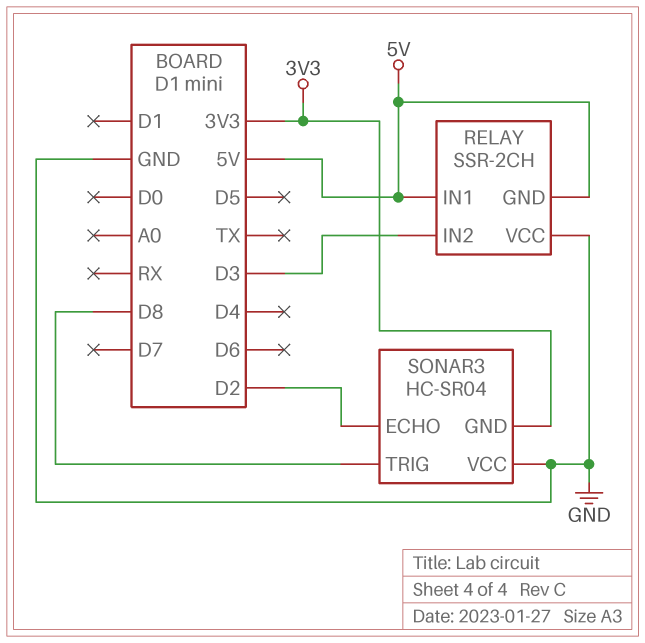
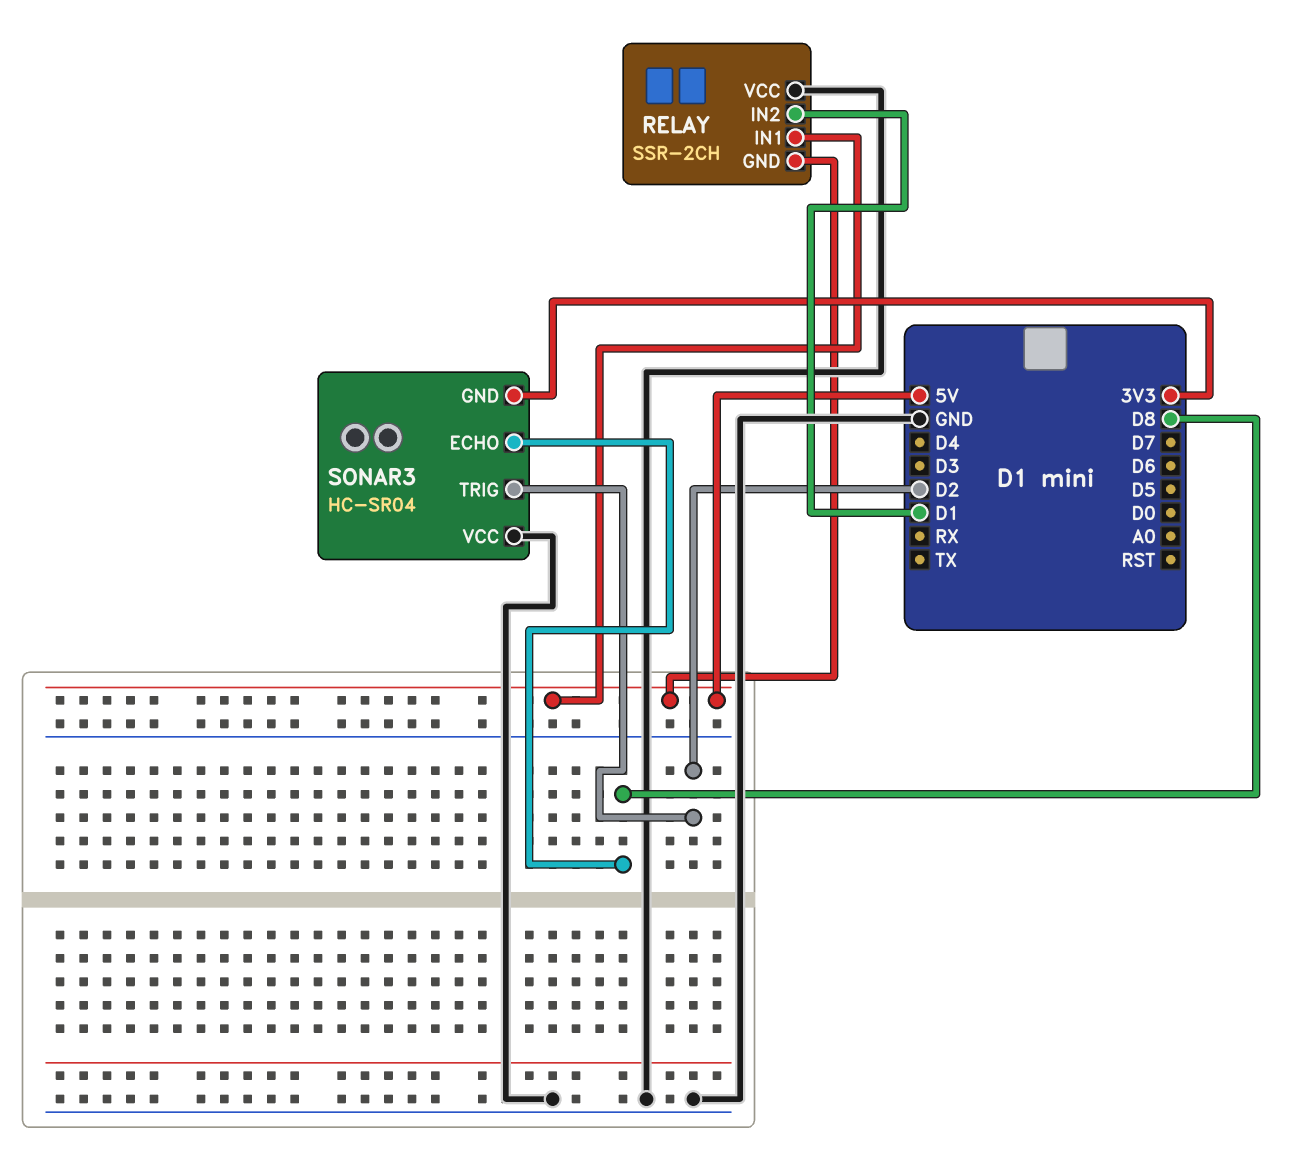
RELAY pin IN2: D3 -> D1
SONAR3 pin ECHO: D2 -> D8
SONAR3 pin TRIG: D8 -> D2

